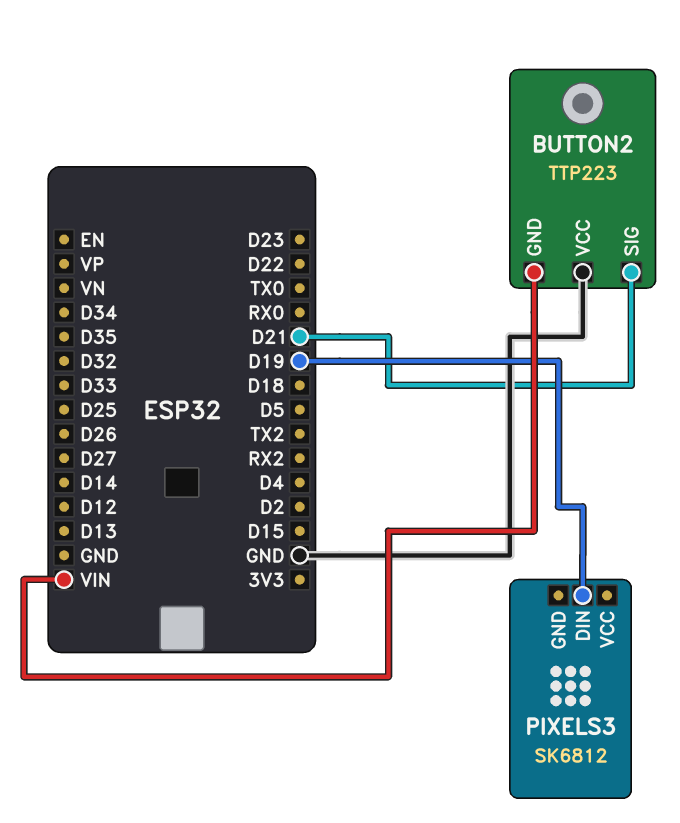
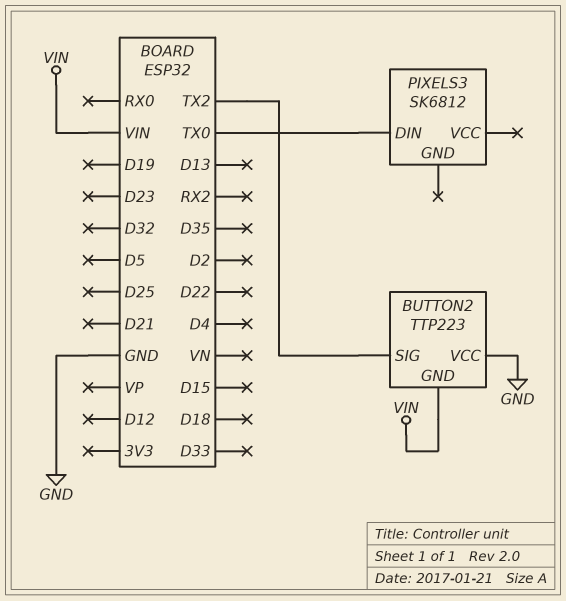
BUTTON2 pin SIG: D21 -> TX2
PIXELS3 pin DIN: D19 -> TX0

